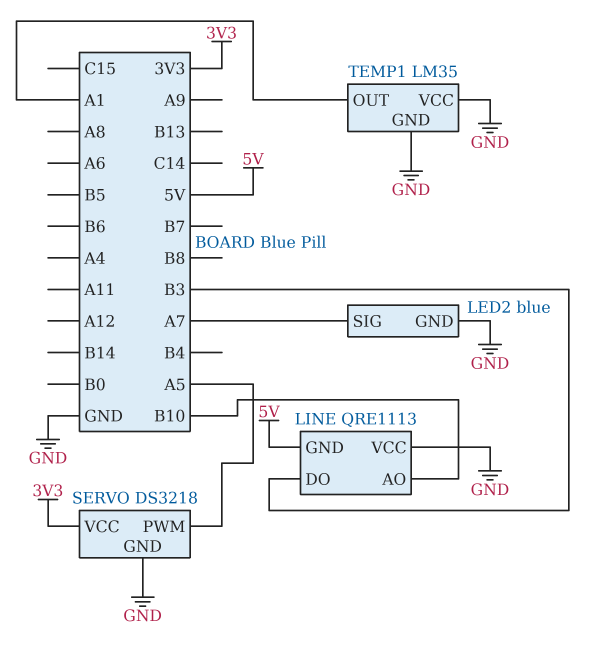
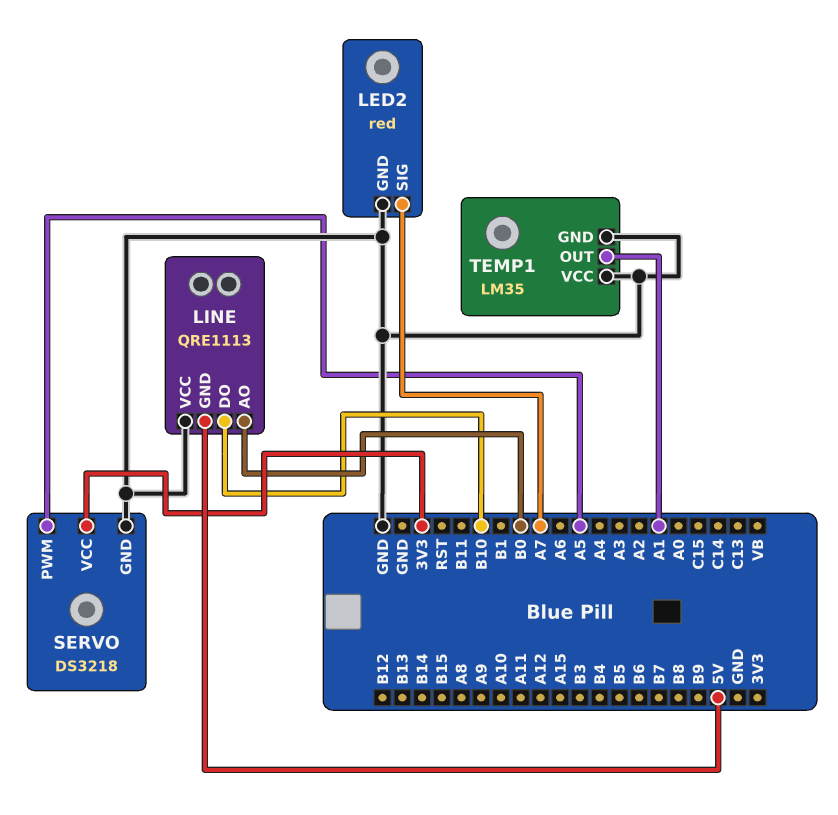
LED2: blue -> red
LINE pin AO: B10 -> B0
LINE pin DO: B3 -> B10

